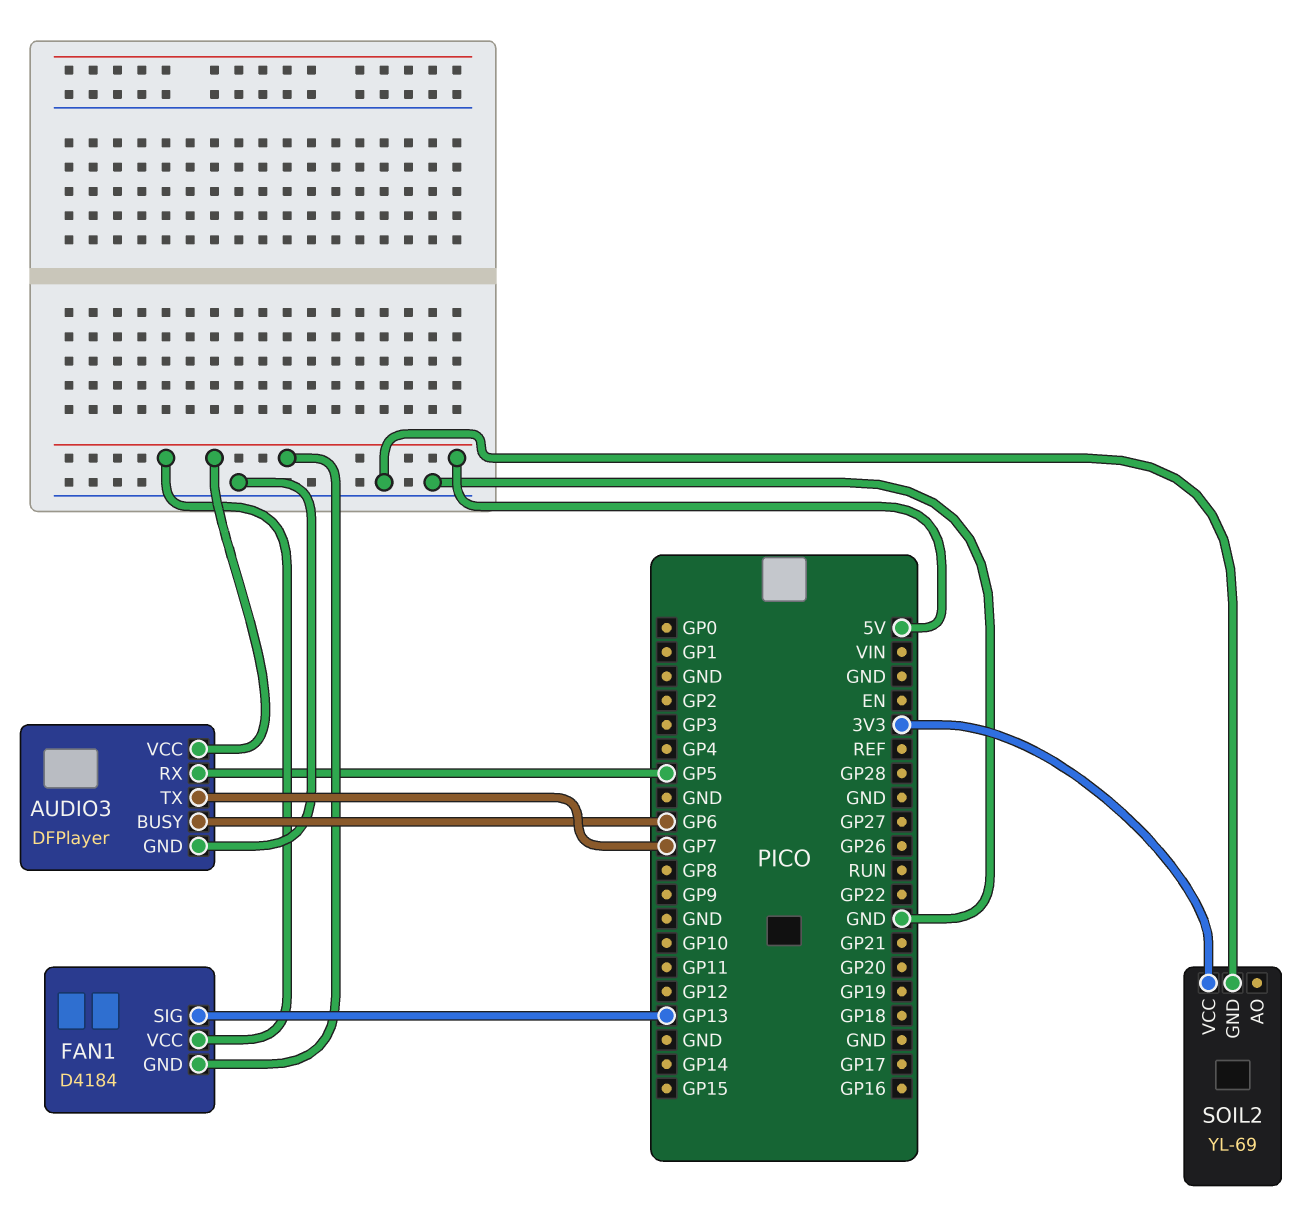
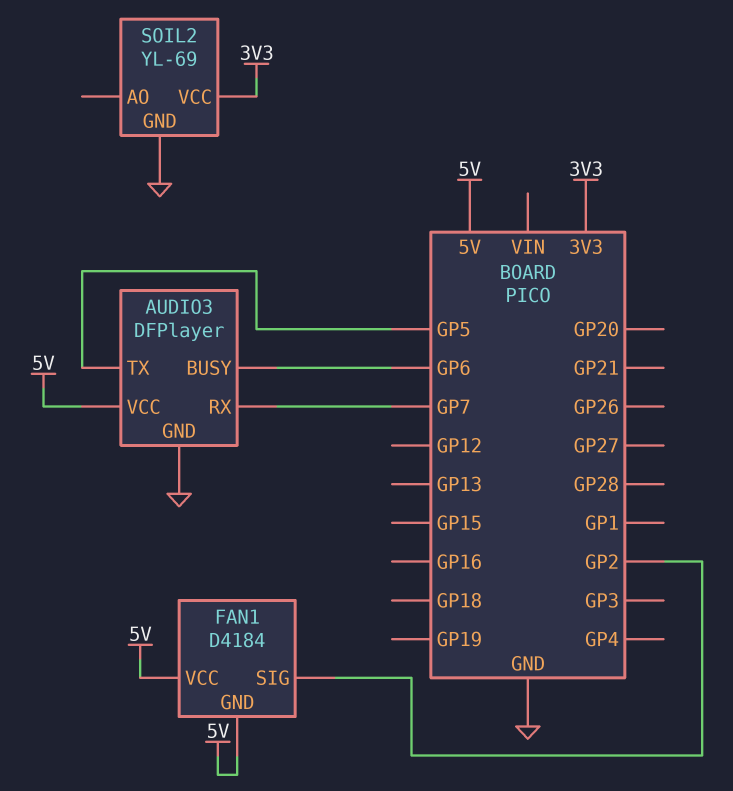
AUDIO3 pin RX: GP5 -> GP7
AUDIO3 pin TX: GP7 -> GP5
FAN1 pin SIG: GP13 -> GP2

